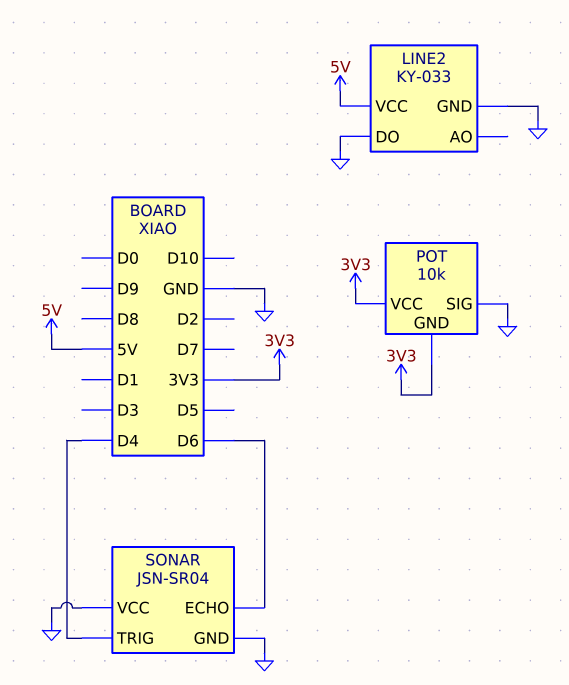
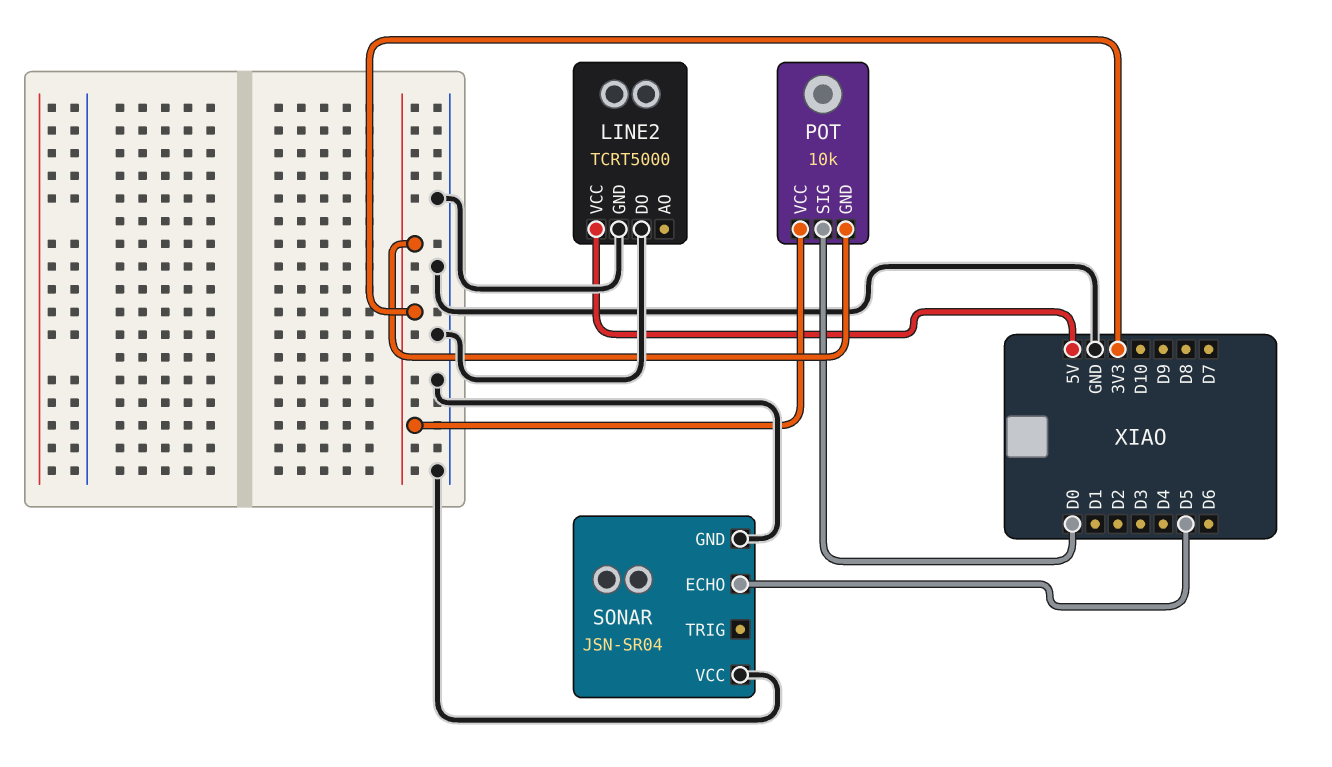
LINE2: KY-033 -> TCRT5000
POT pin SIG: GND -> D0
SONAR pin ECHO: D6 -> D5
SONAR pin TRIG: D4 -> none

